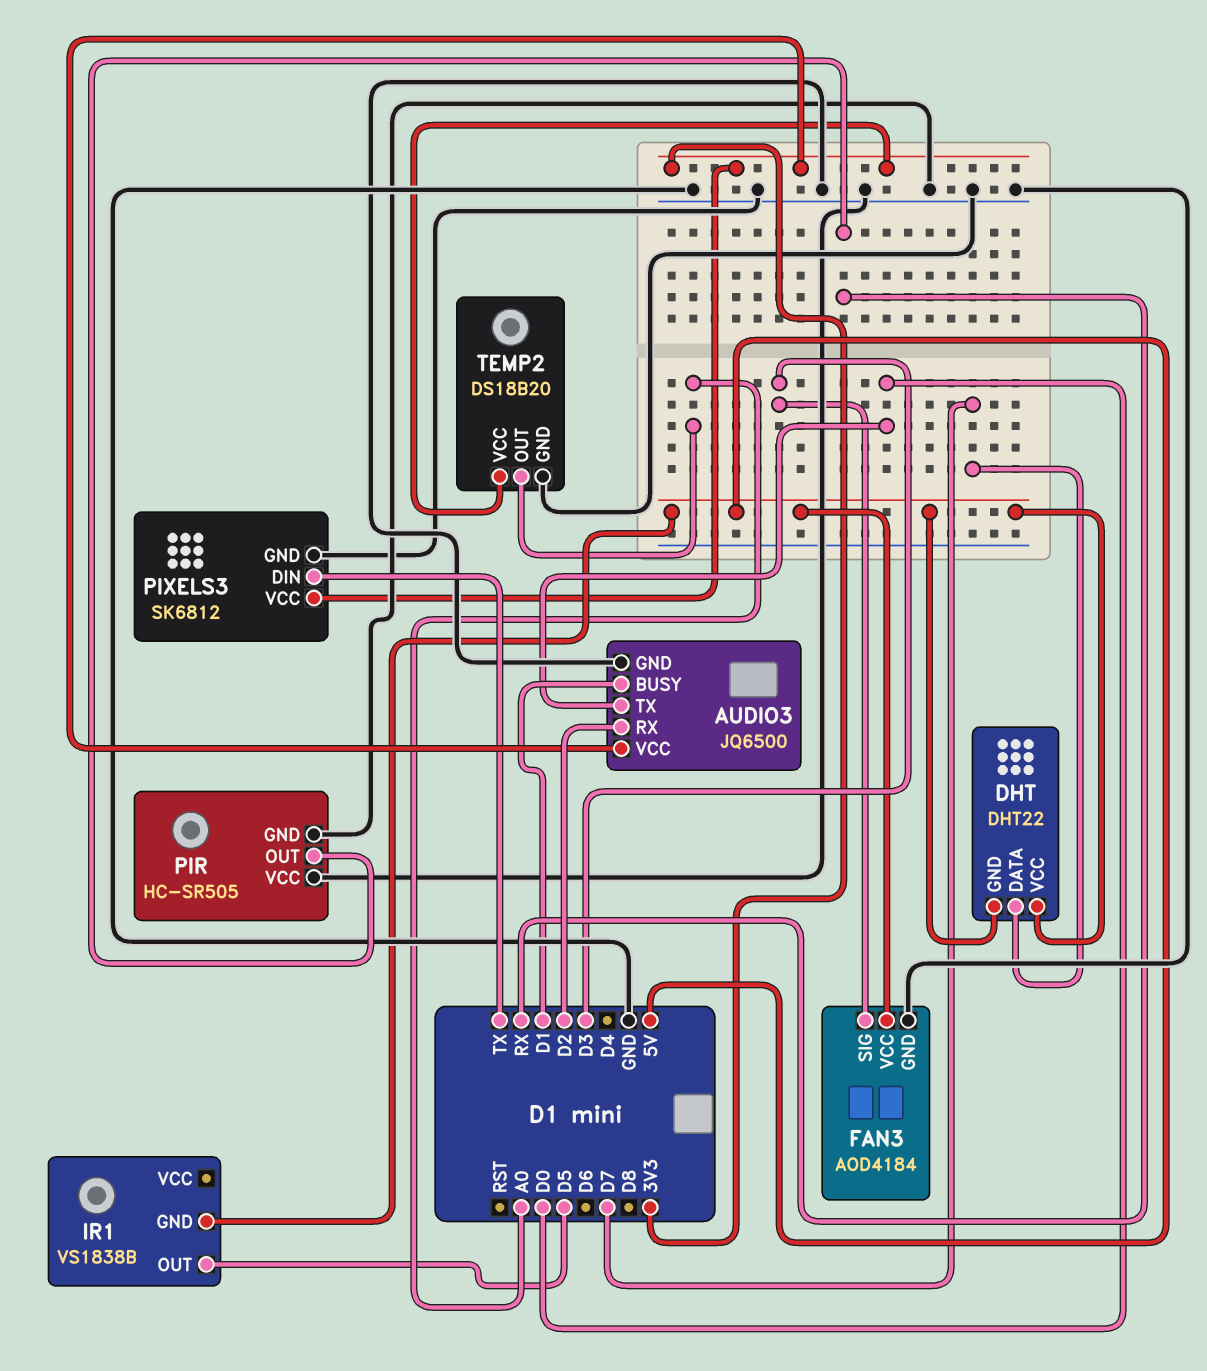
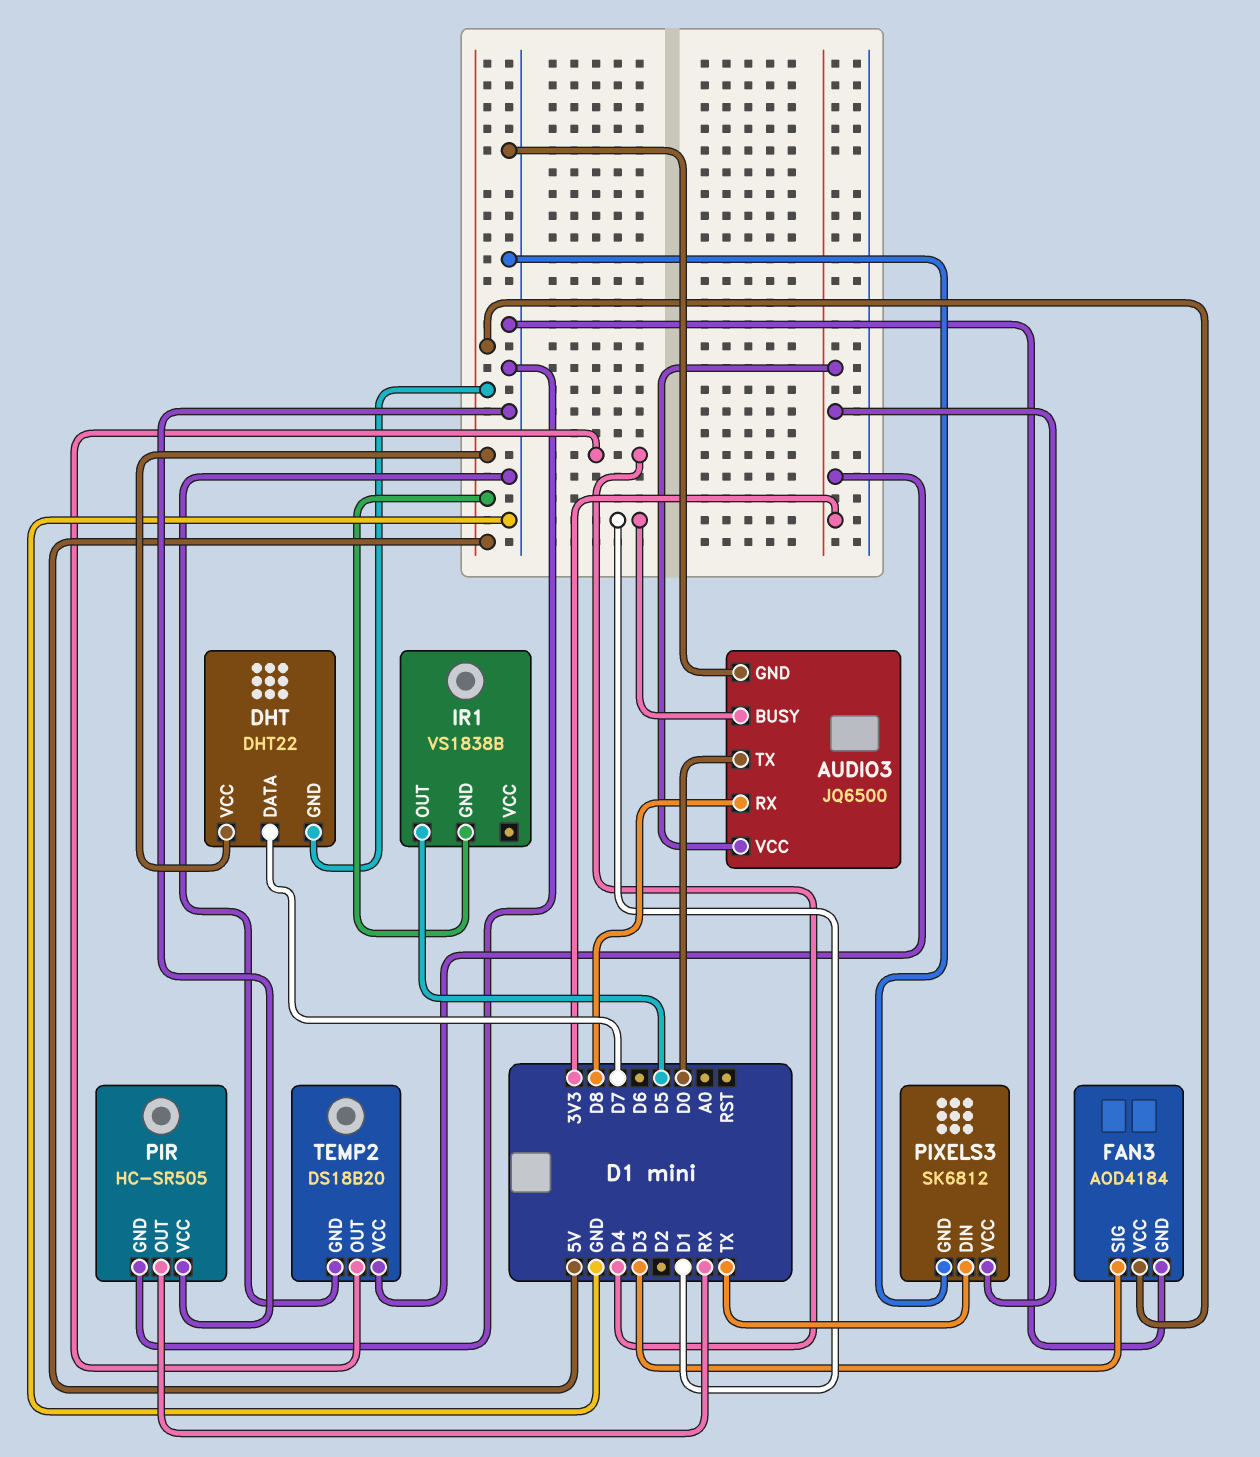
AUDIO3 pin RX: D2 -> D8
TEMP2 pin OUT: A0 -> D4

